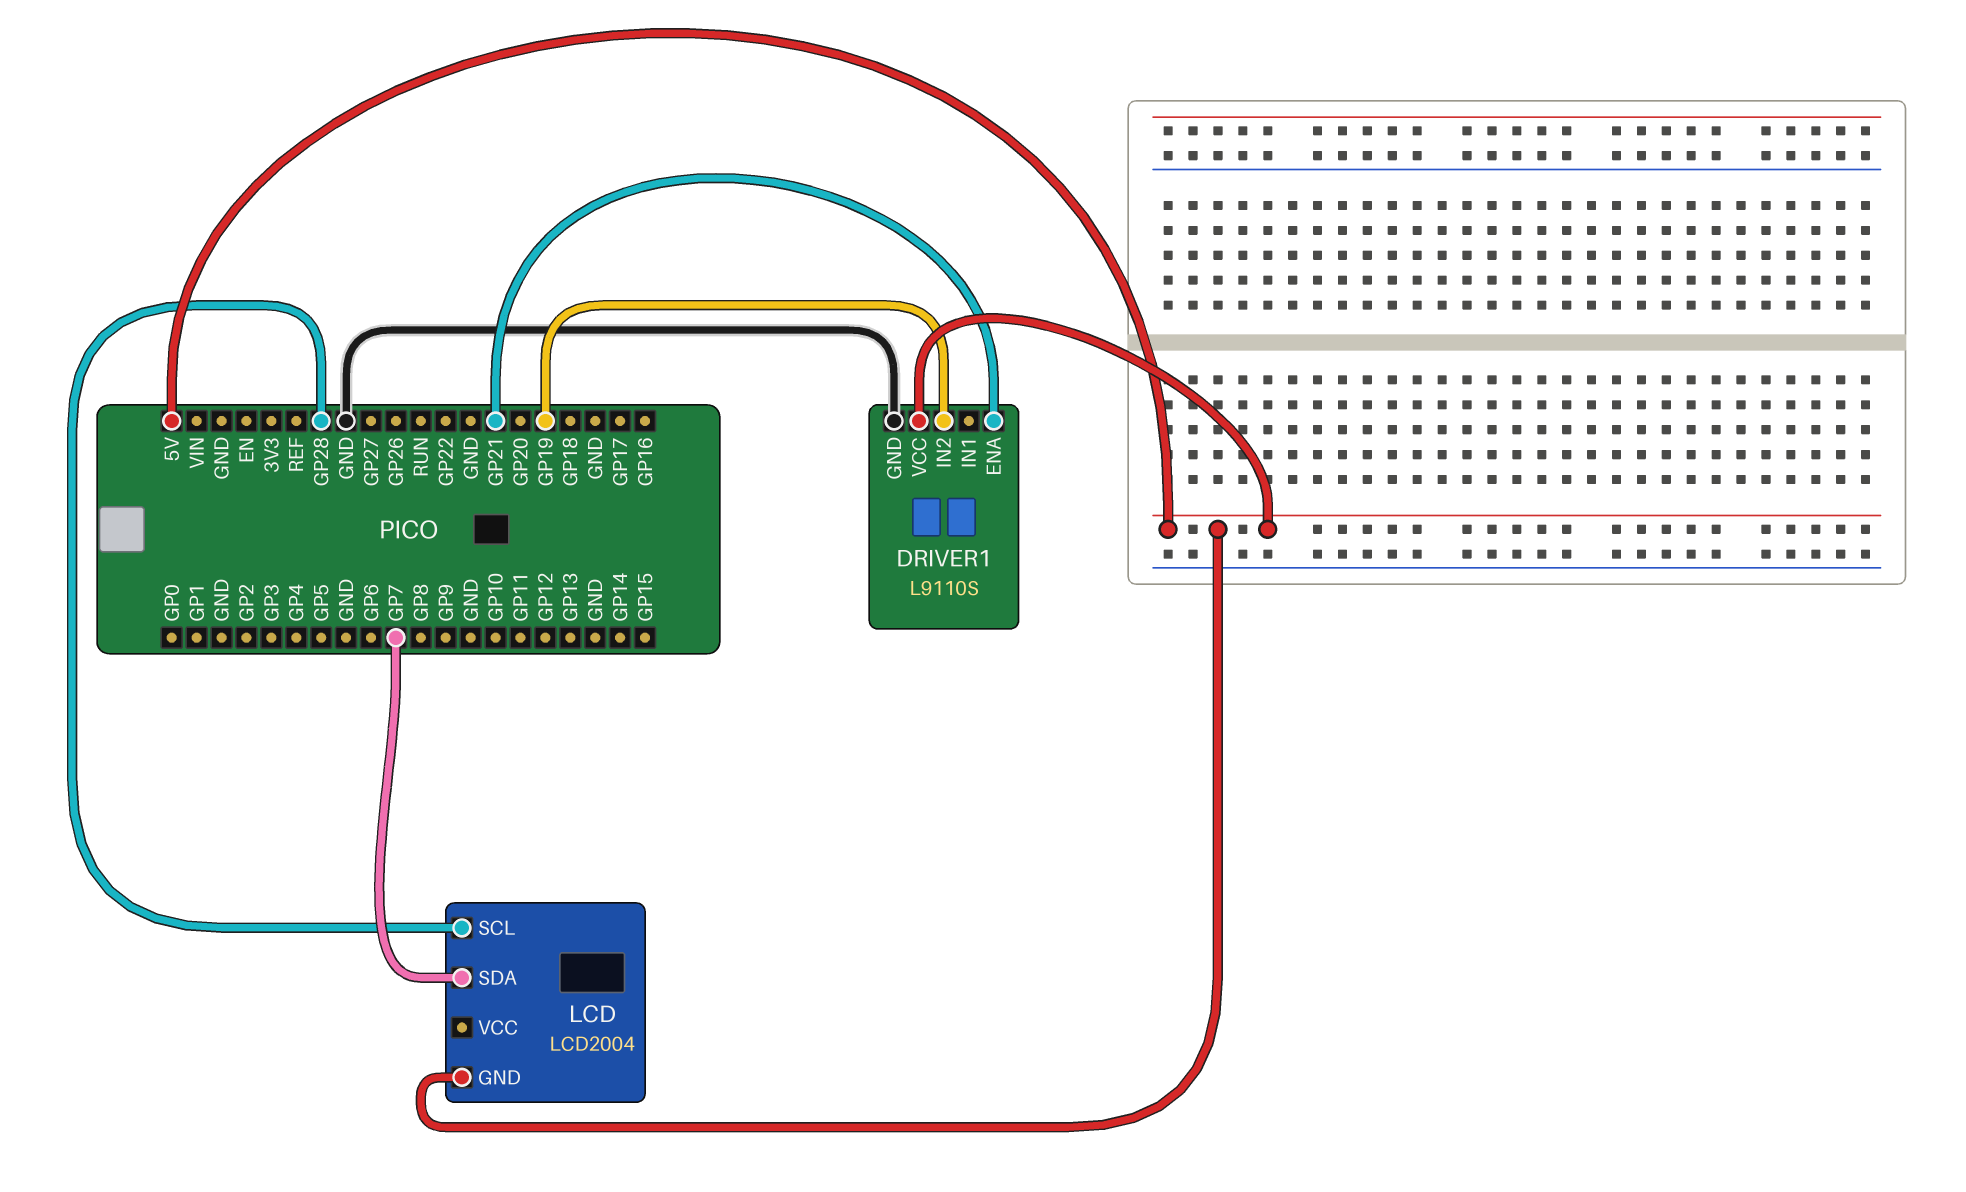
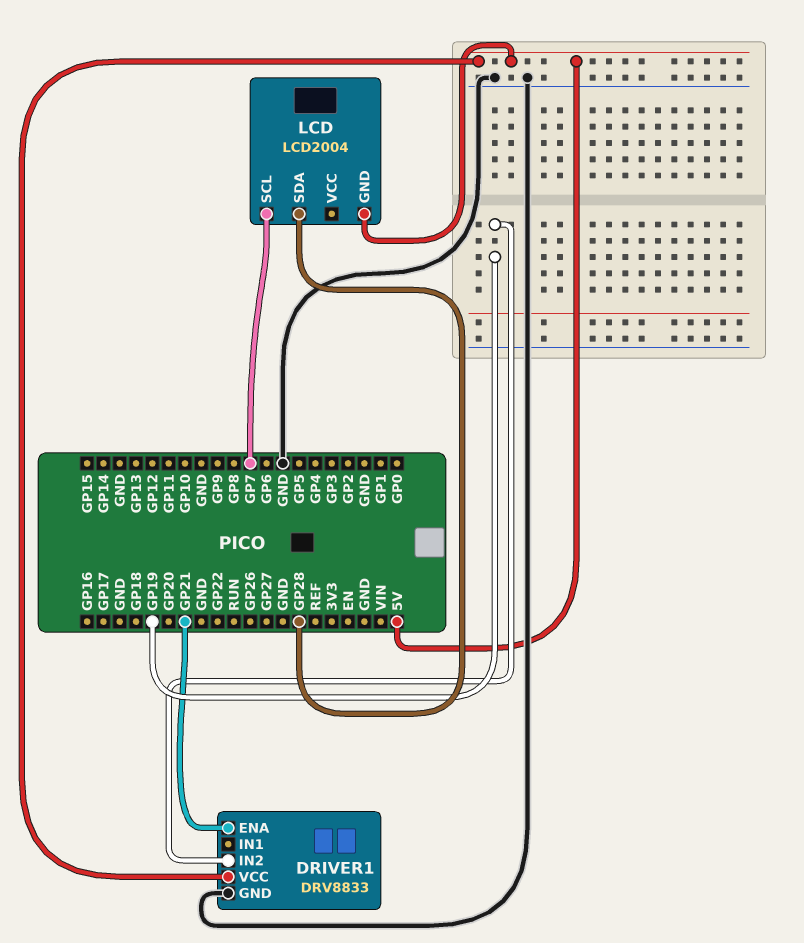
DRIVER1: L9110S -> DRV8833
LCD pin SCL: GP28 -> GP7
LCD pin SDA: GP7 -> GP28

